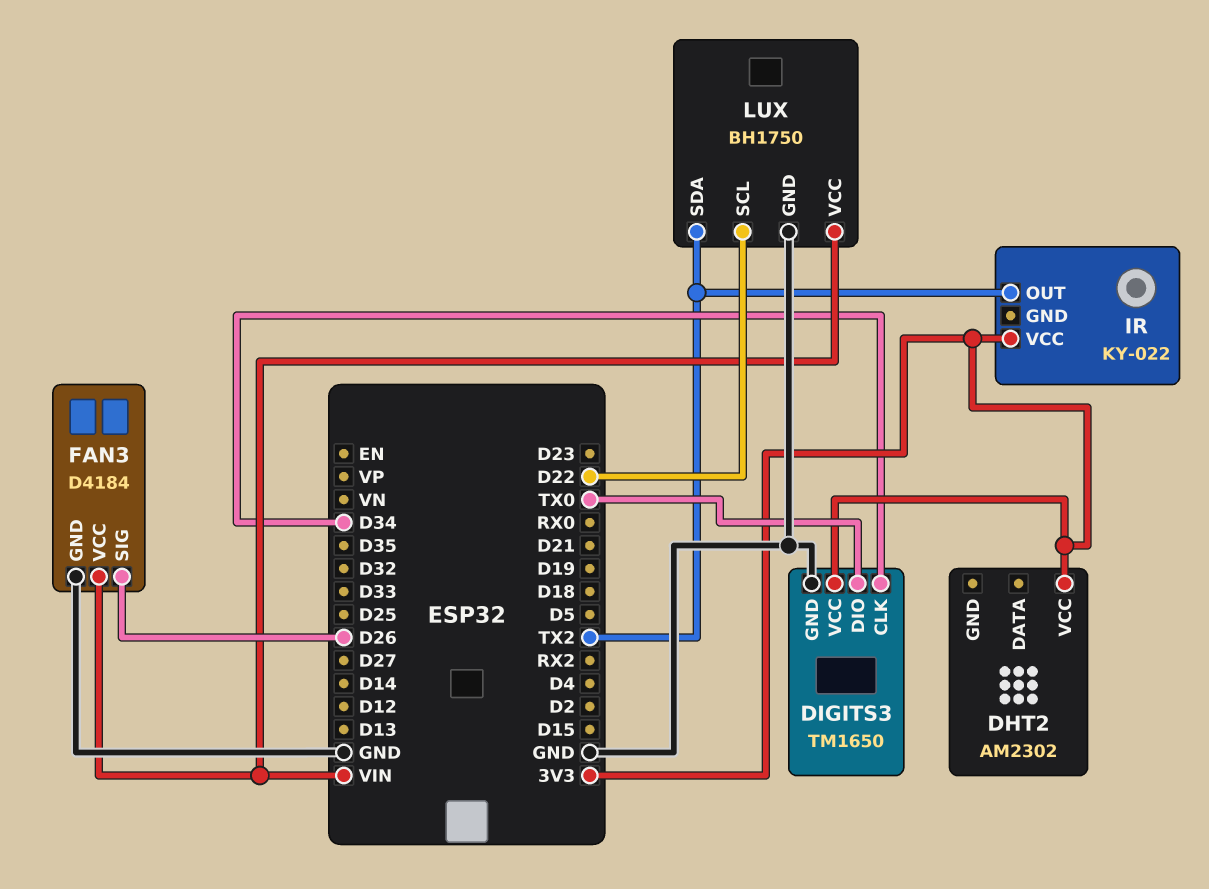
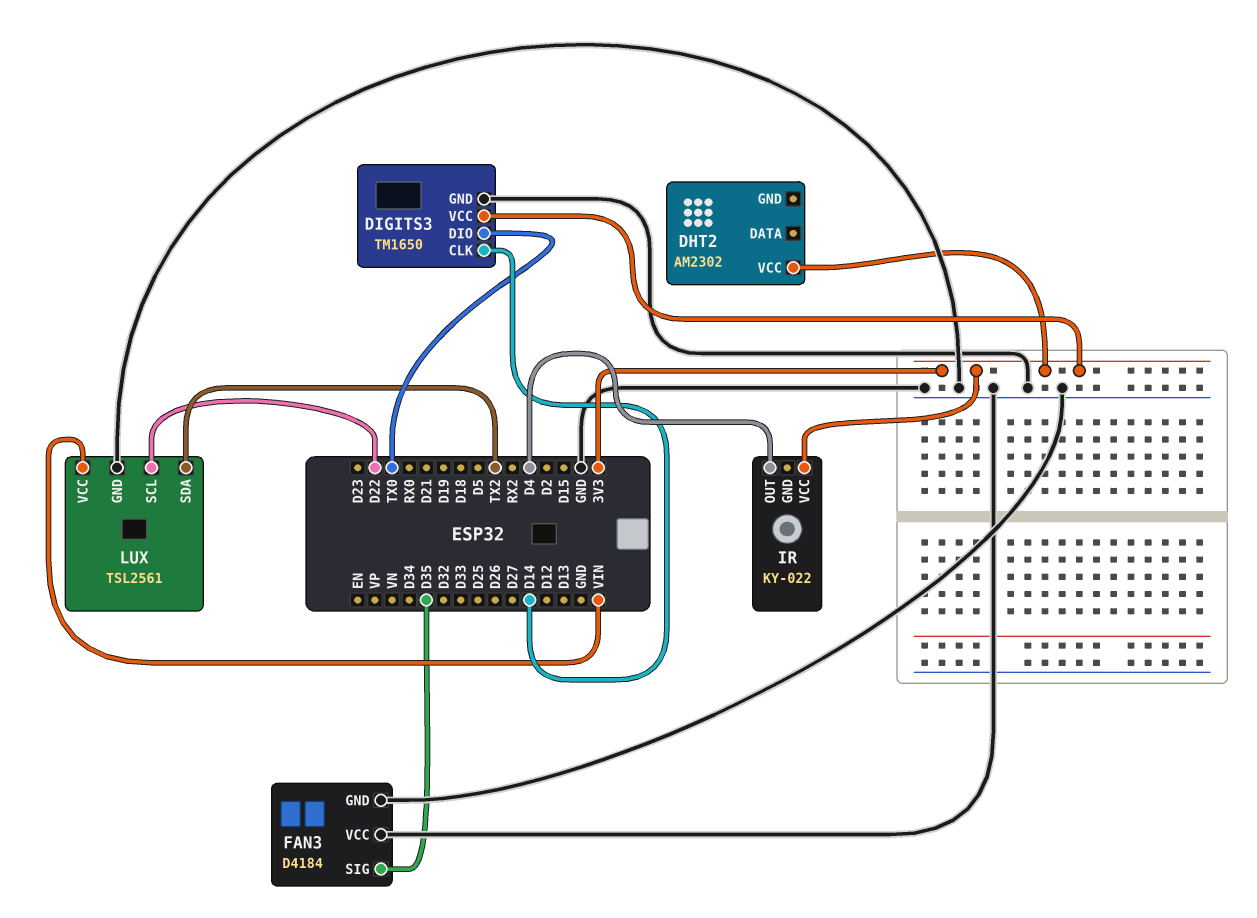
DIGITS3 pin CLK: D34 -> D14
FAN3 pin SIG: D26 -> D35
FAN3 pin VCC: VIN -> GND
IR pin OUT: TX2 -> D4
LUX: BH1750 -> TSL2561

